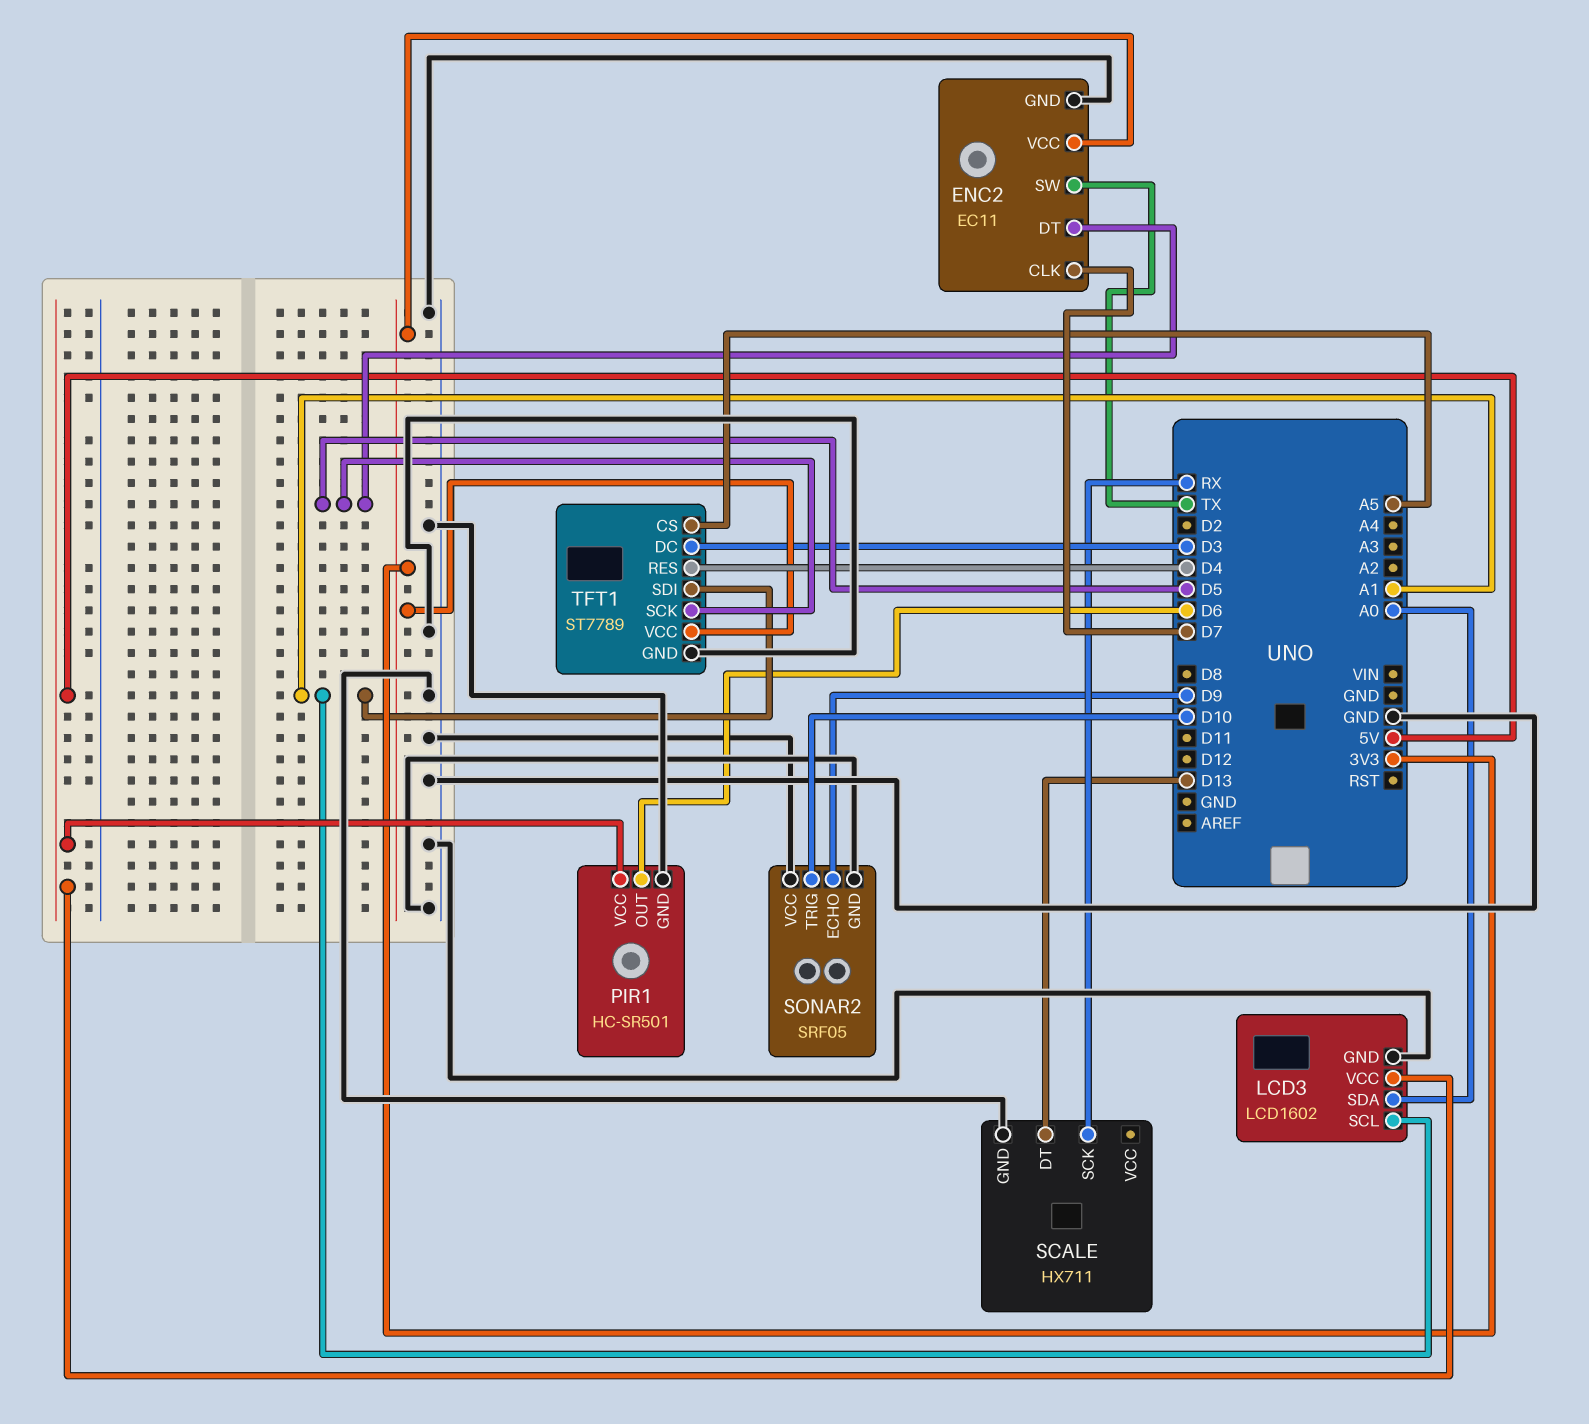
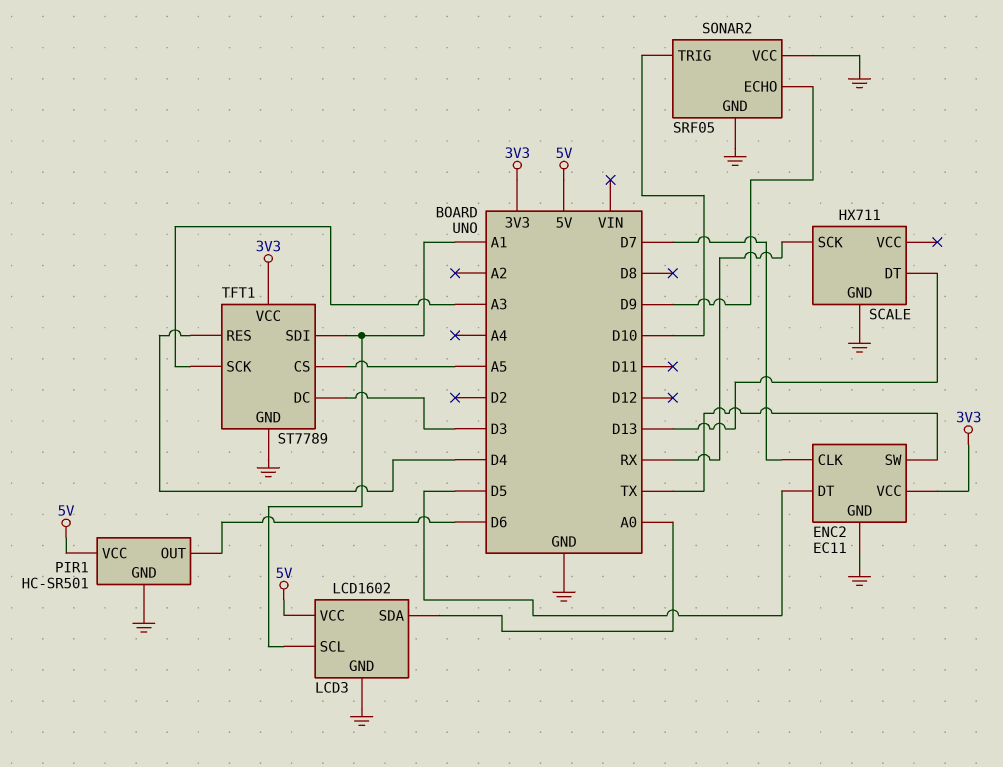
TFT1 pin SCK: D5 -> A3

